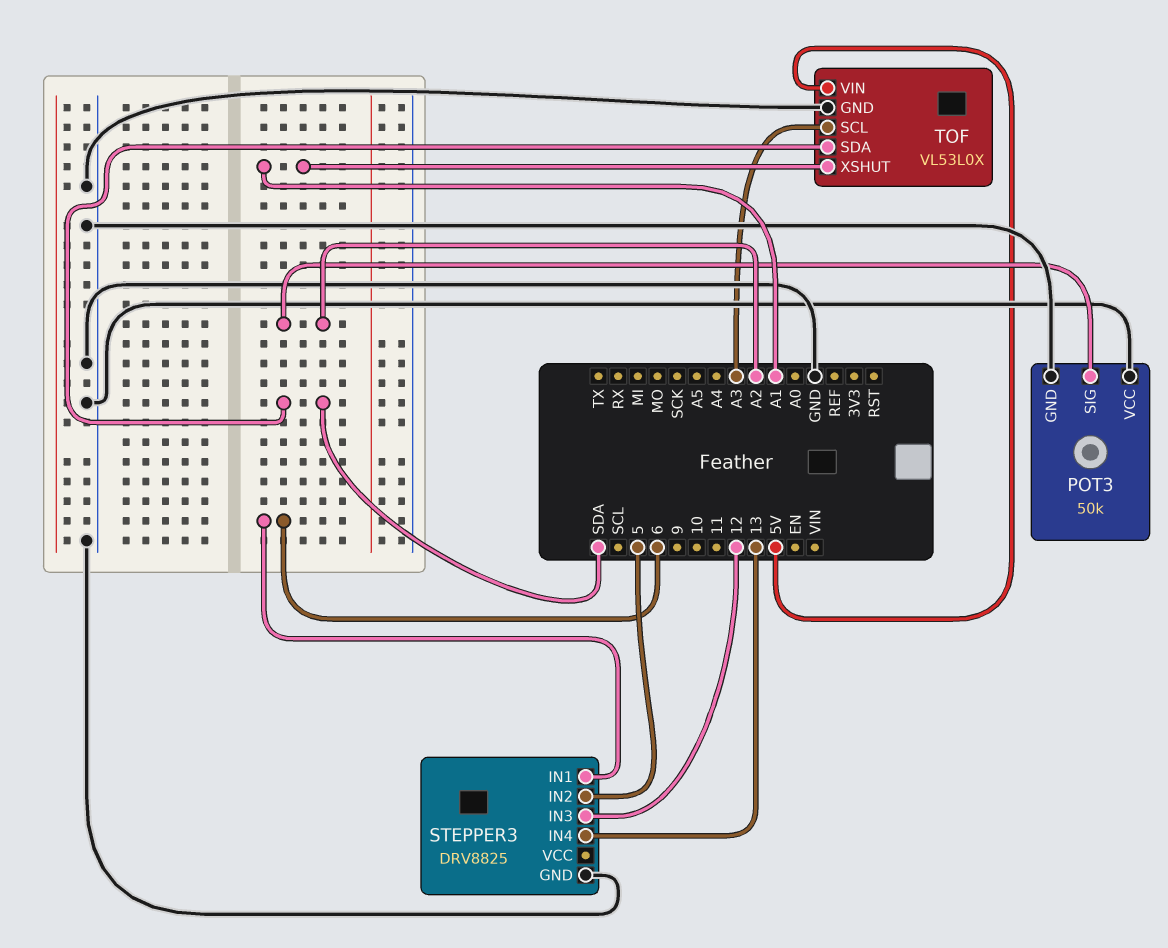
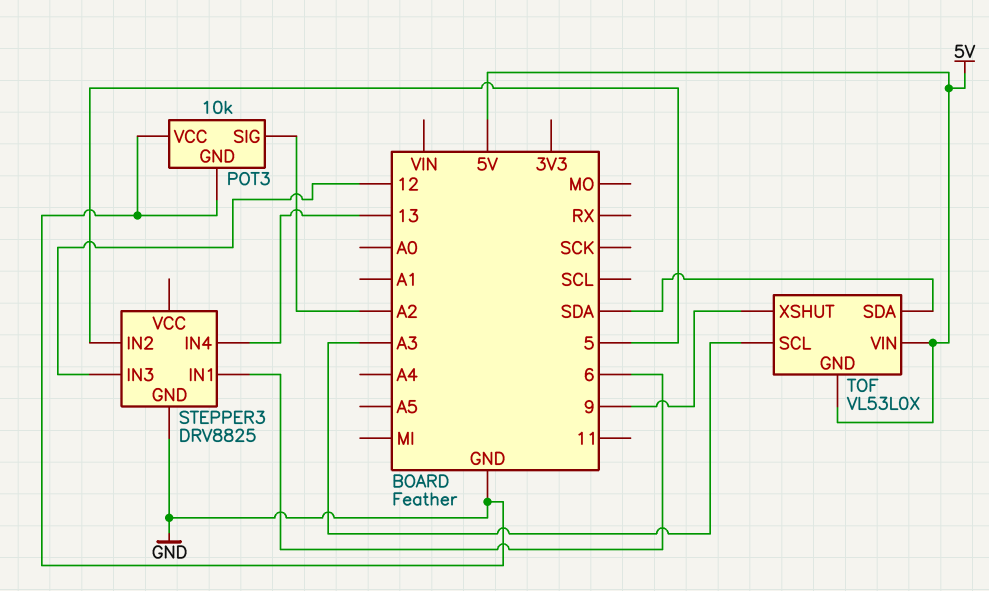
POT3: 50k -> 10k
TOF pin GND: GND -> 5V
TOF pin XSHUT: A1 -> 9

